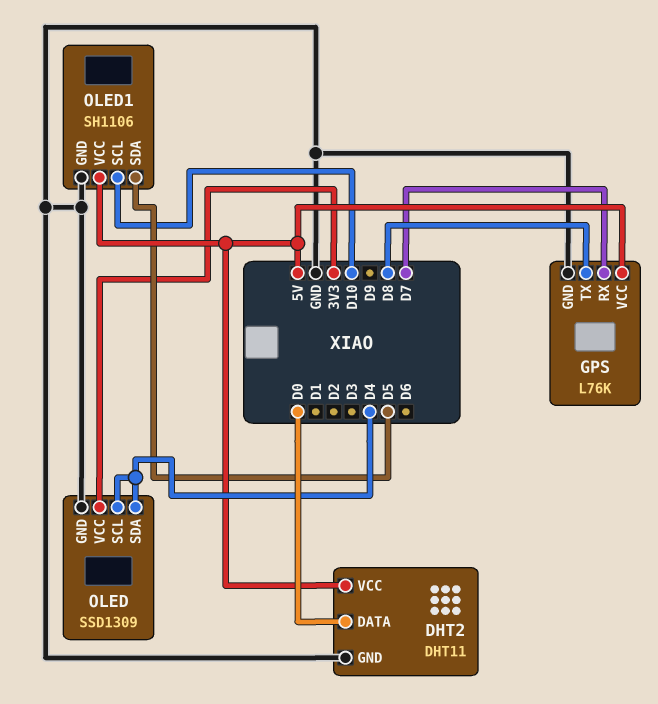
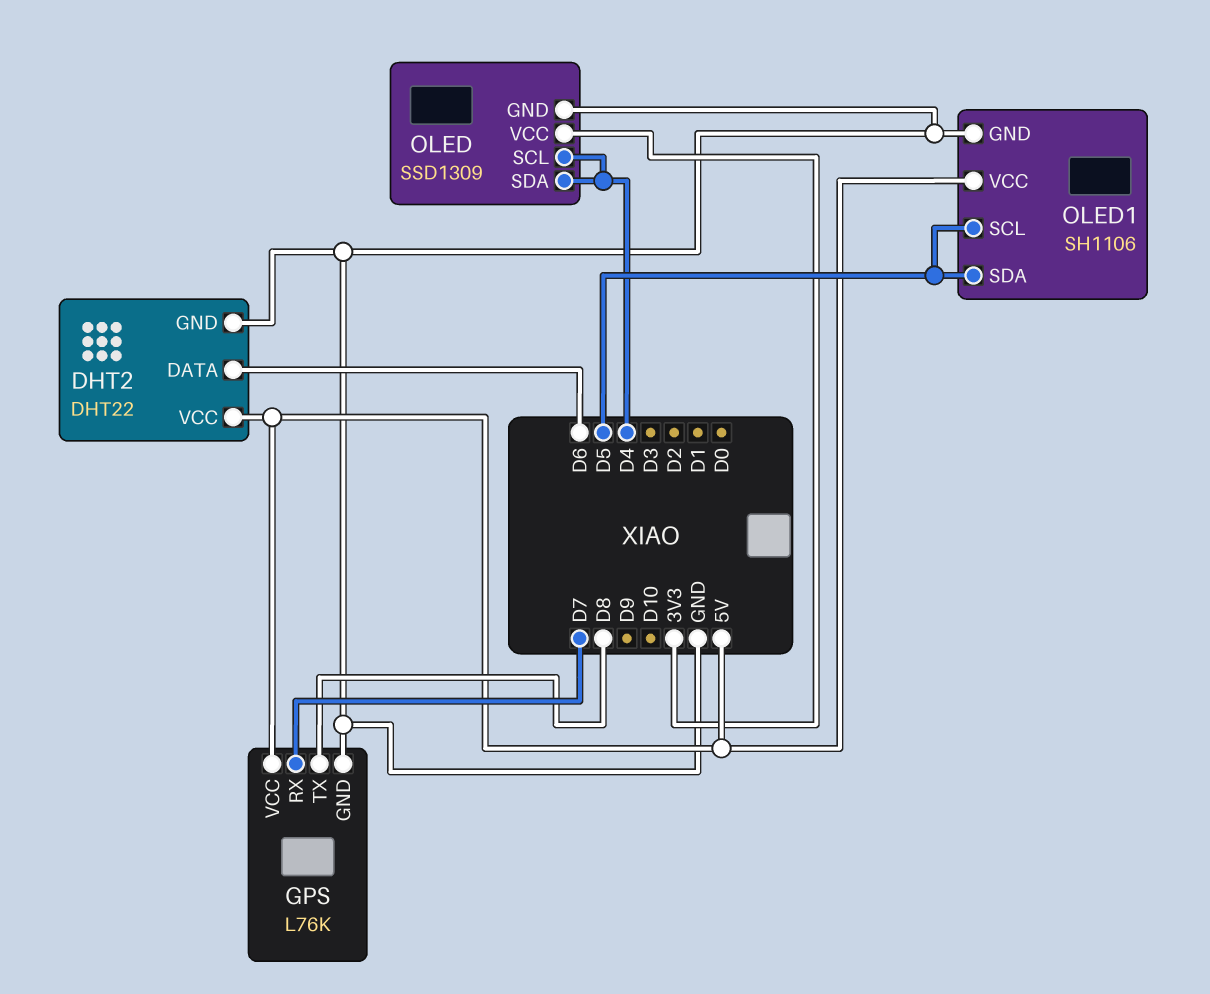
DHT2: DHT11 -> DHT22
DHT2 pin DATA: D0 -> D6
OLED1 pin SCL: D10 -> D5

